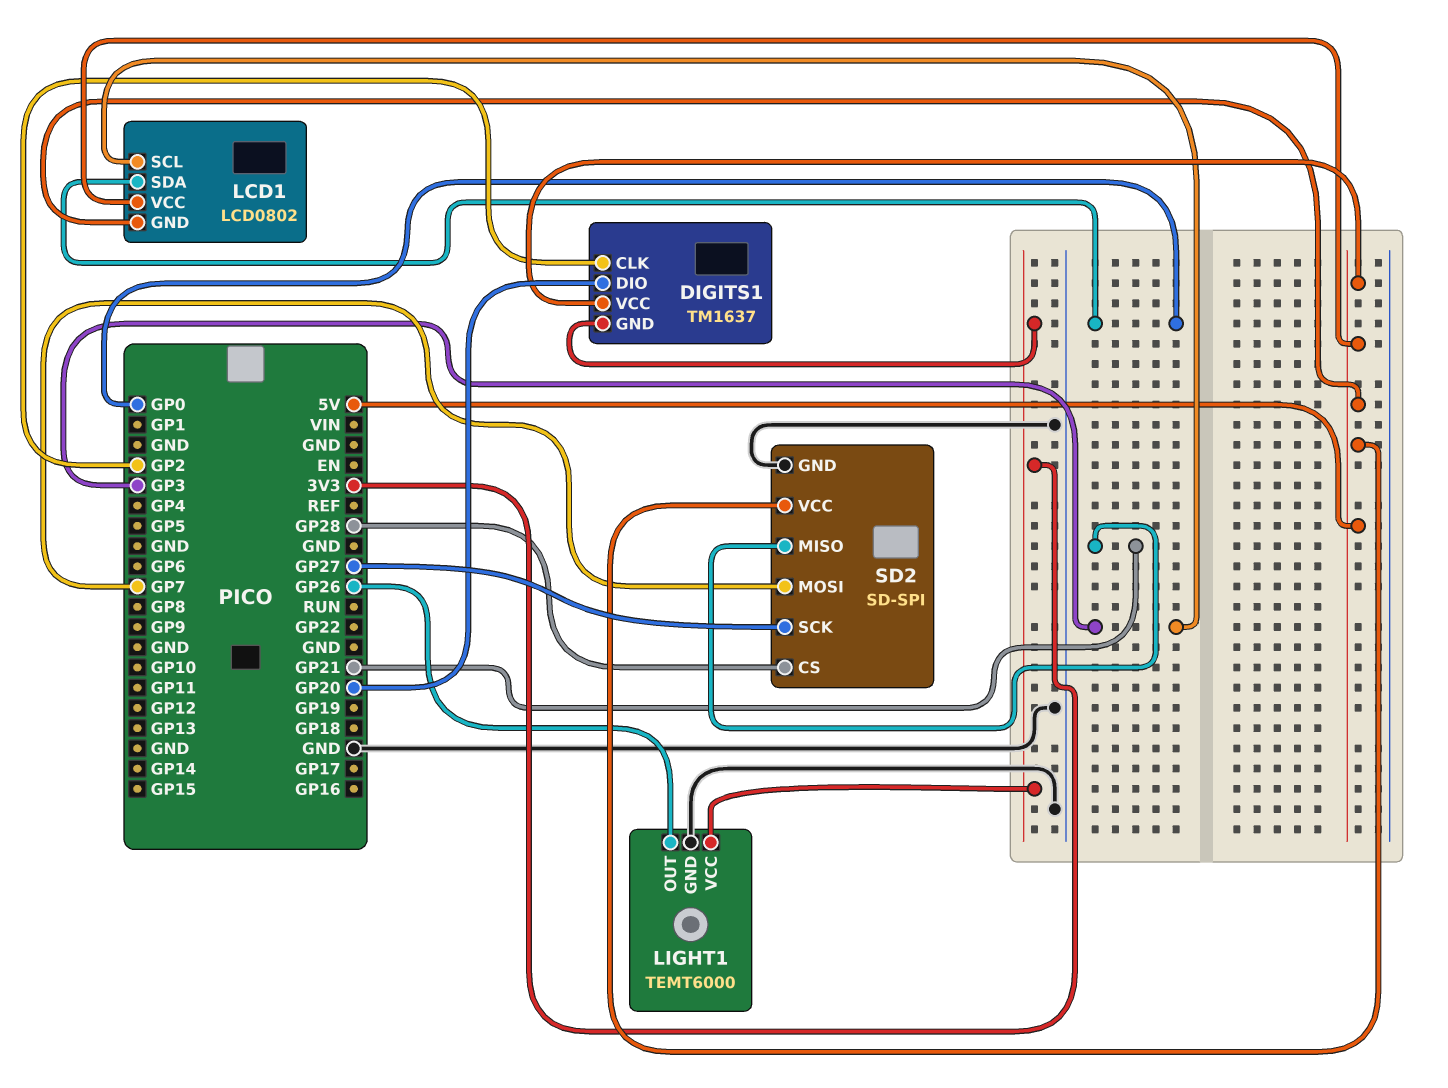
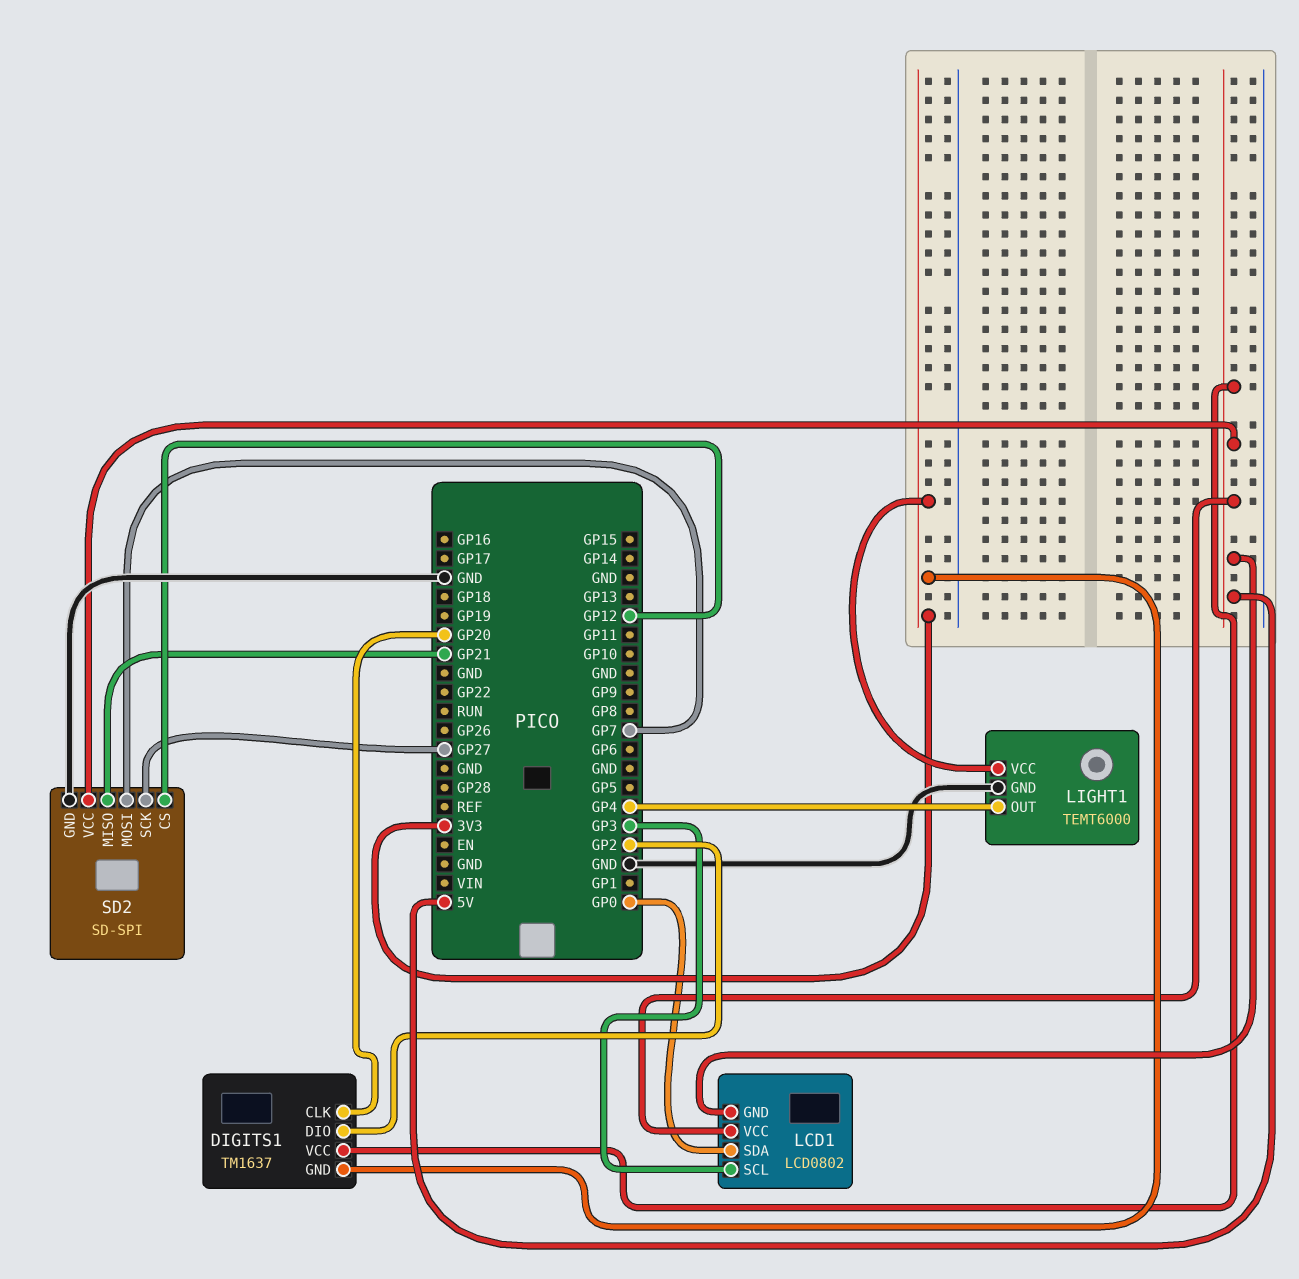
DIGITS1 pin CLK: GP2 -> GP20
DIGITS1 pin DIO: GP20 -> GP2
LIGHT1 pin OUT: GP26 -> GP4
SD2 pin CS: GP28 -> GP12

